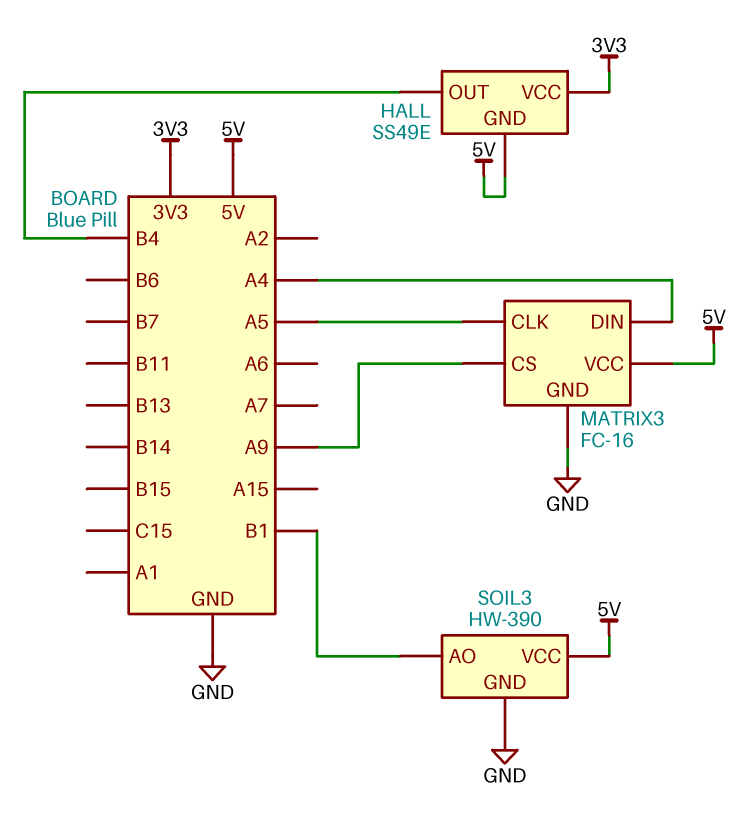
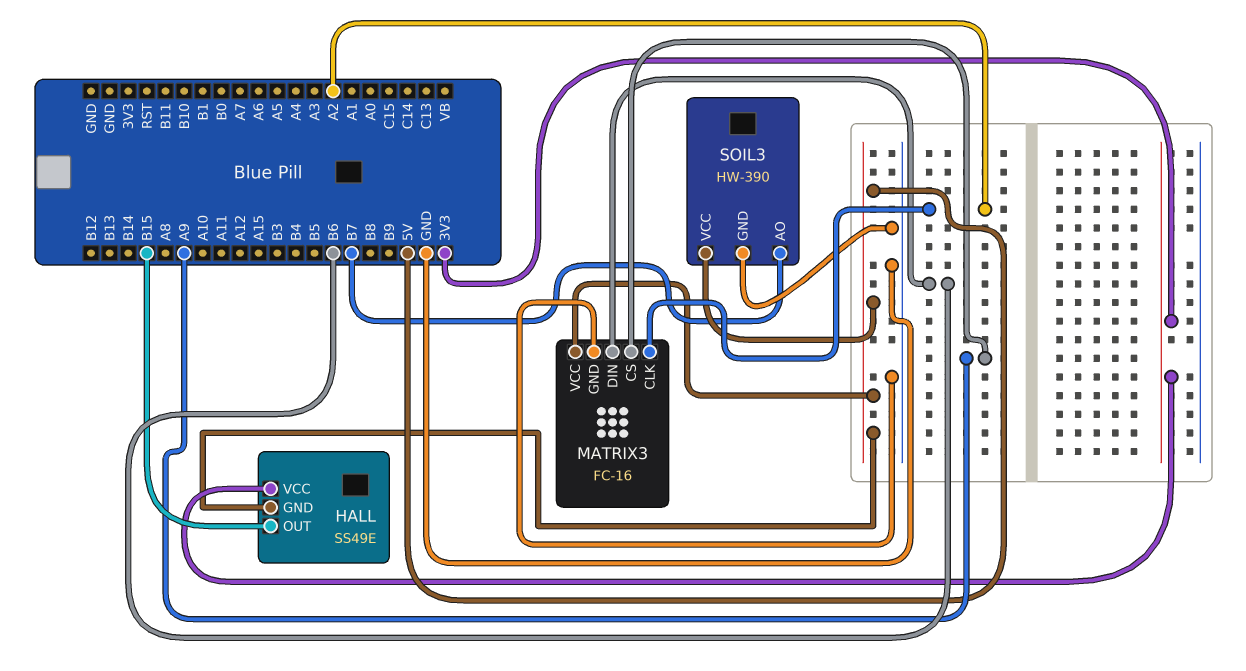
HALL pin OUT: B4 -> B15
MATRIX3 pin CLK: A5 -> A2
MATRIX3 pin DIN: A4 -> B6
SOIL3 pin AO: B1 -> B7

